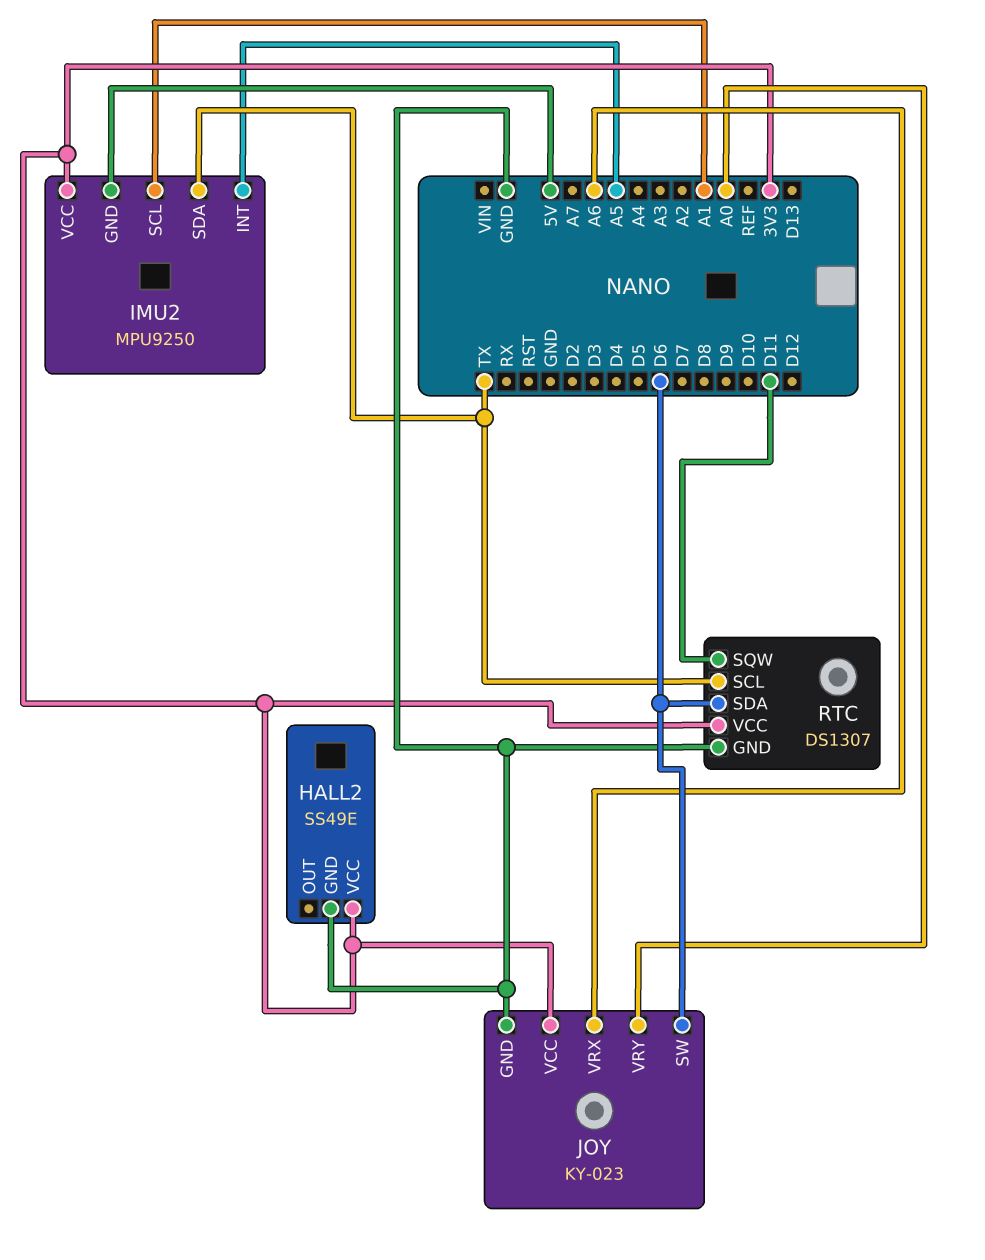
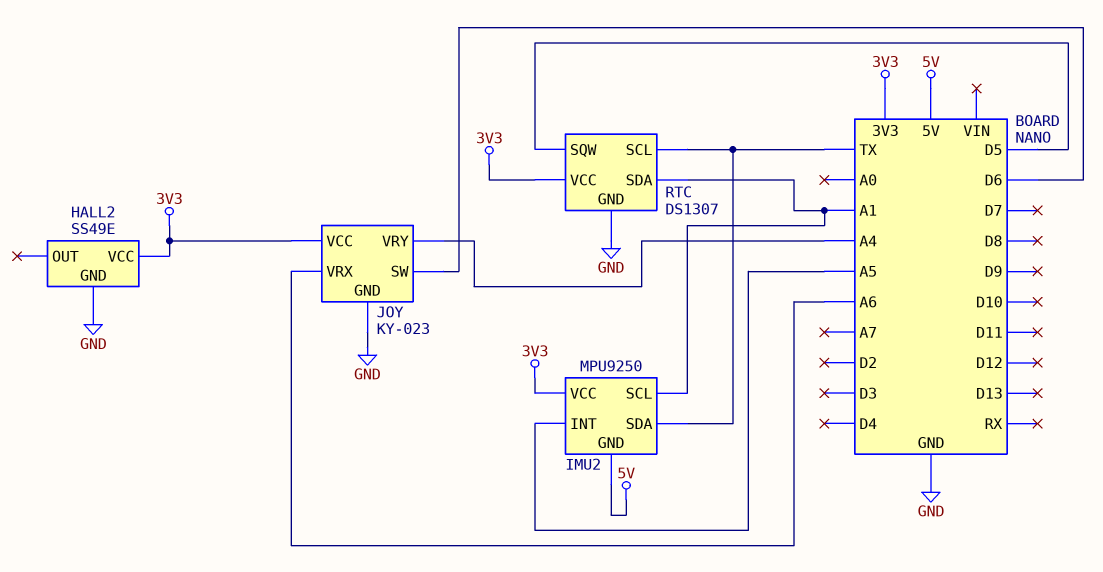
JOY pin VRY: A0 -> A4
RTC pin SDA: D6 -> A1
RTC pin SQW: D11 -> D5

